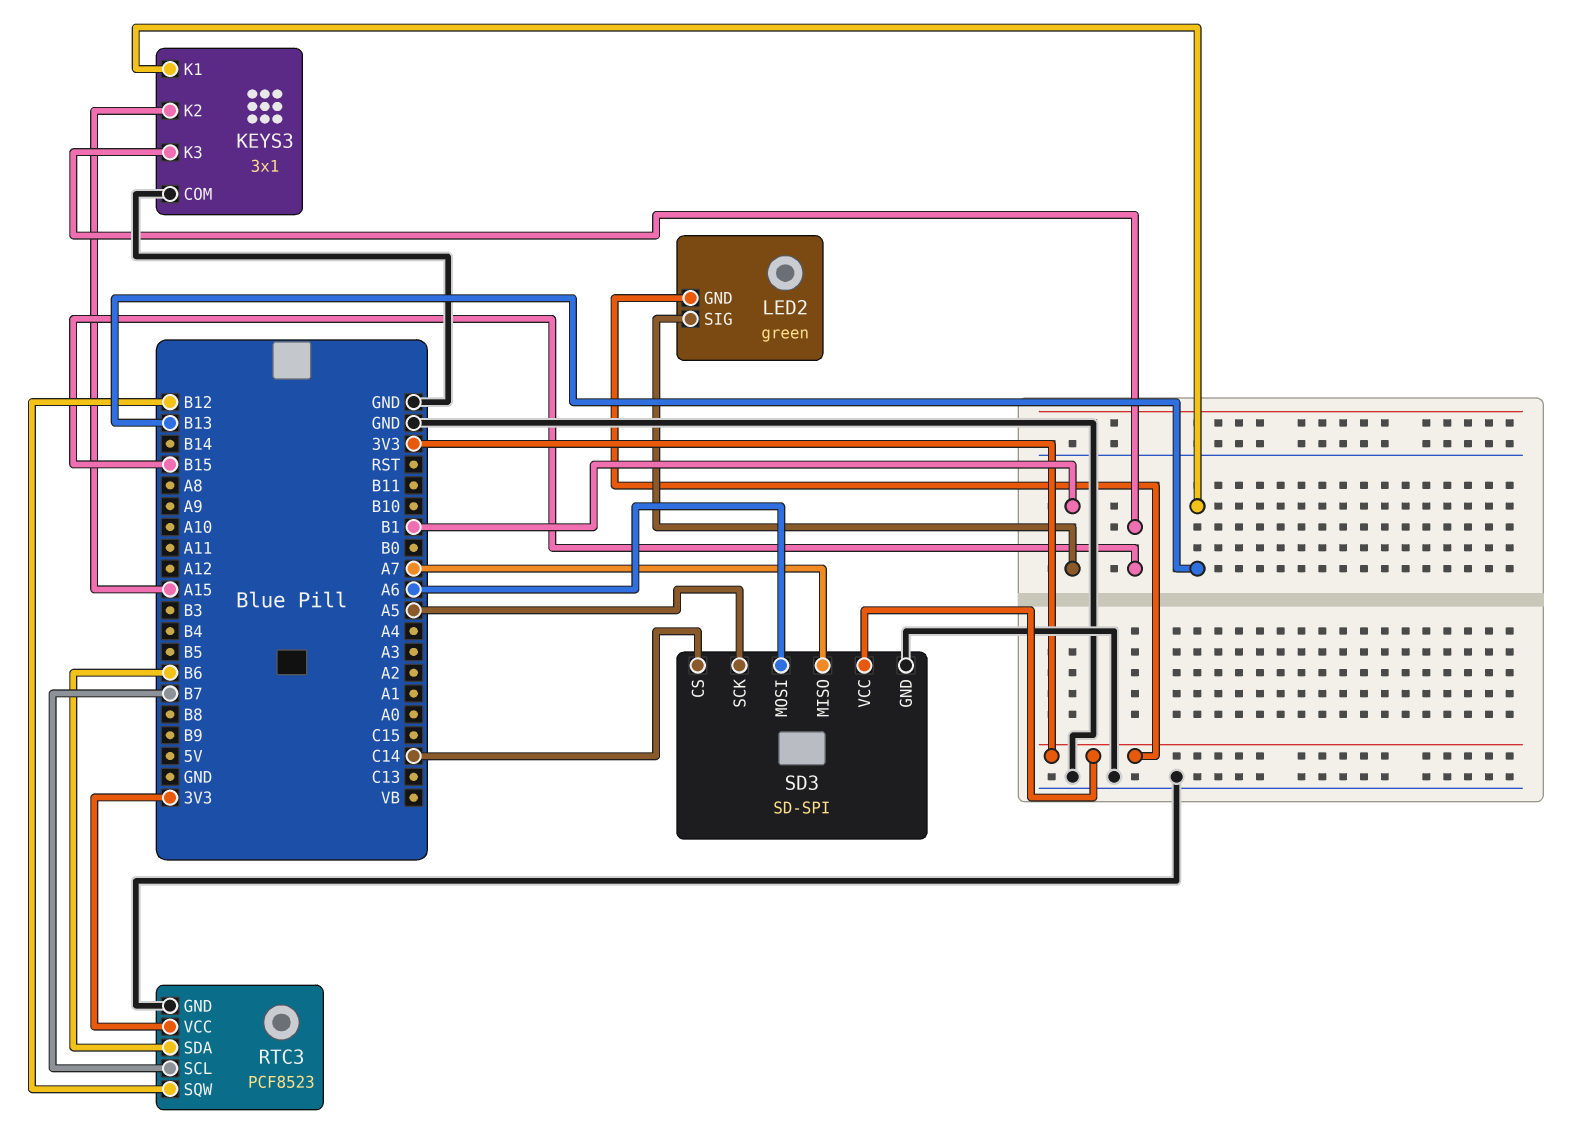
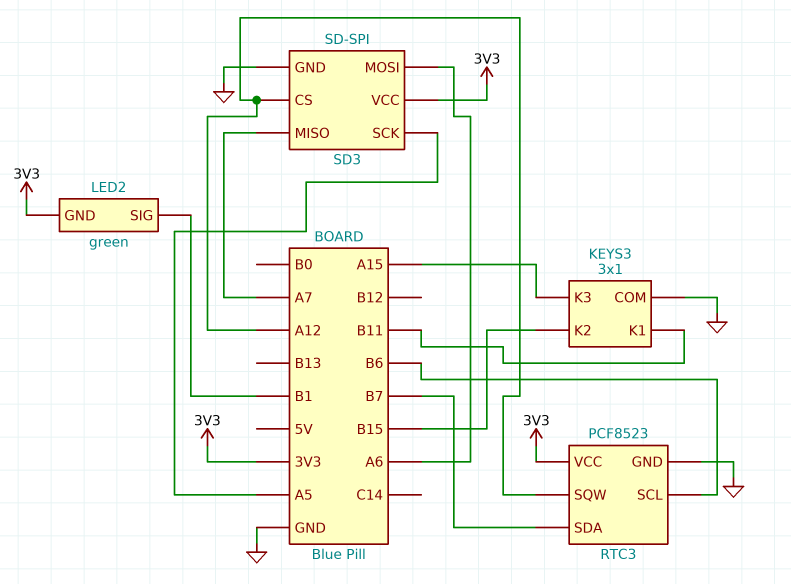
KEYS3 pin K1: B13 -> B11
KEYS3 pin K2: A15 -> B15
KEYS3 pin K3: B15 -> A15
RTC3 pin SCL: B7 -> B6
RTC3 pin SDA: B6 -> B7
RTC3 pin SQW: B12 -> A12
SD3 pin CS: C14 -> A12

